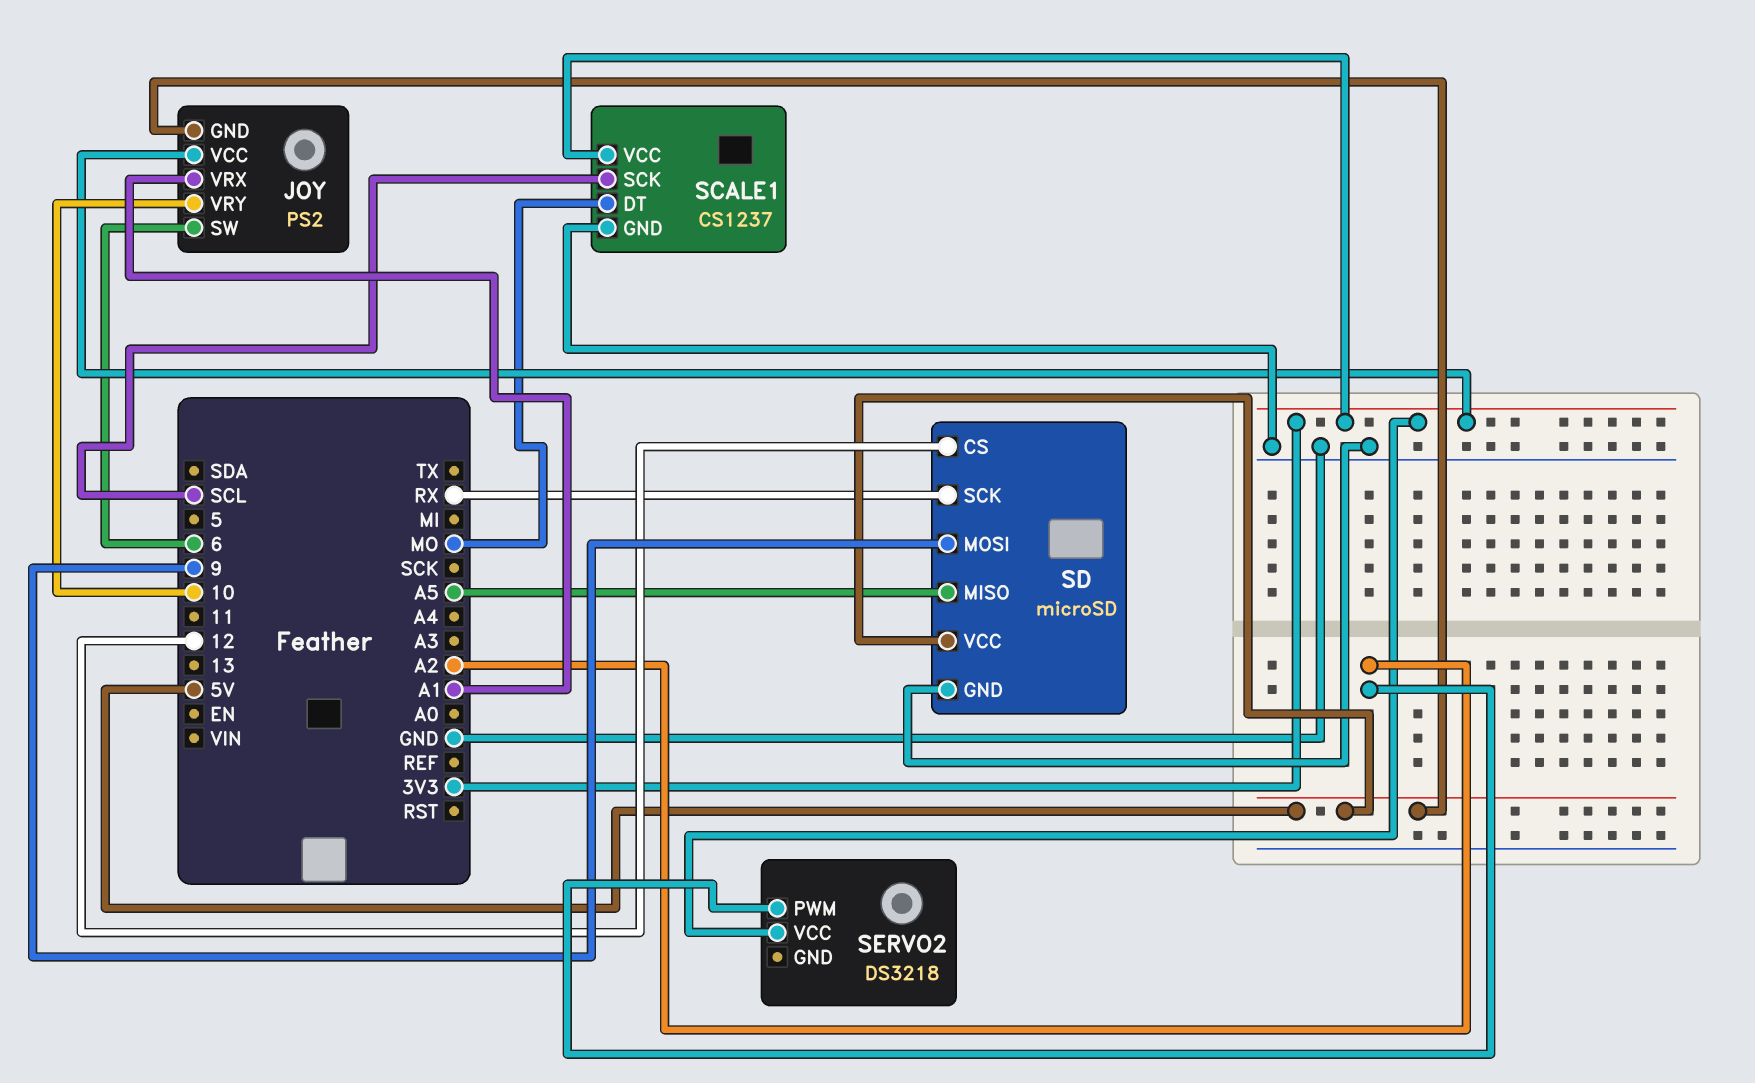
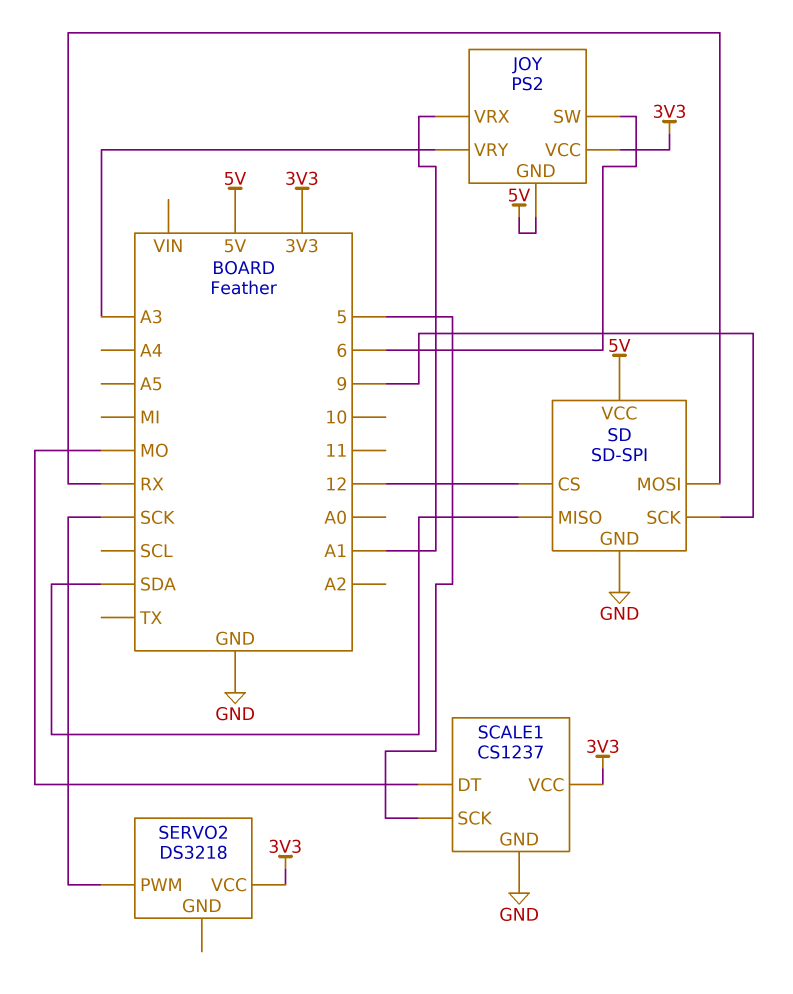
JOY pin VRY: 10 -> A3
SCALE1 pin SCK: SCL -> 5
SD: microSD -> SD-SPI
SD pin MISO: A5 -> SDA
SD pin MOSI: 9 -> RX
SD pin SCK: RX -> 9
SERVO2 pin PWM: A2 -> SCK

